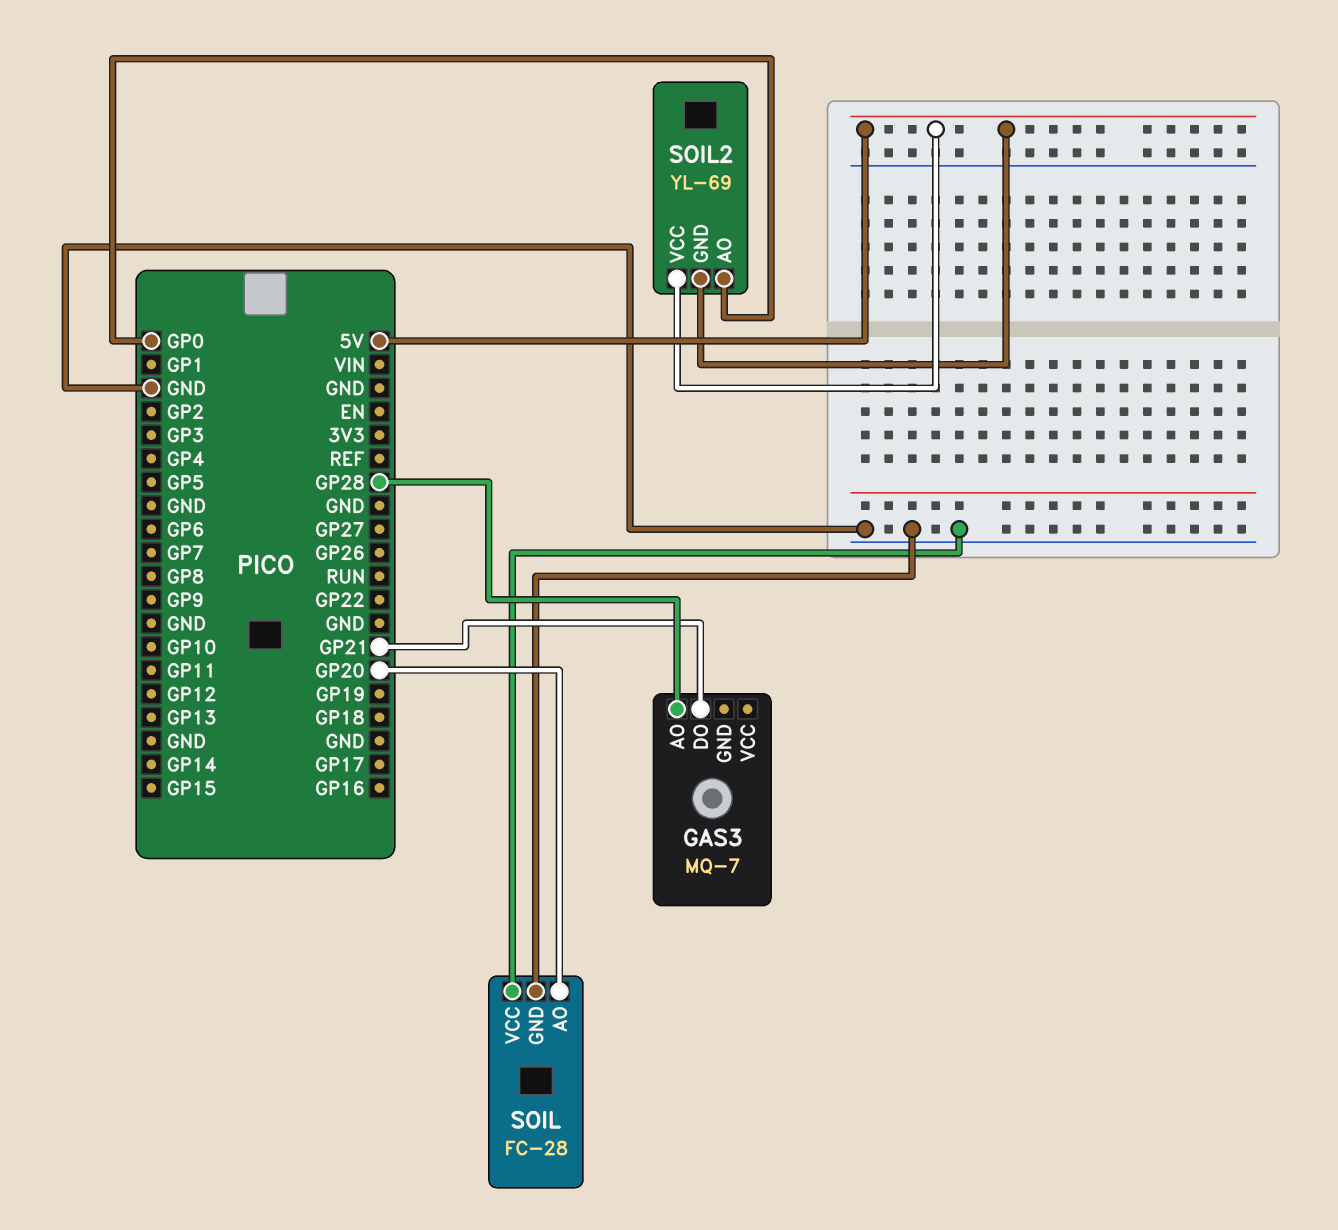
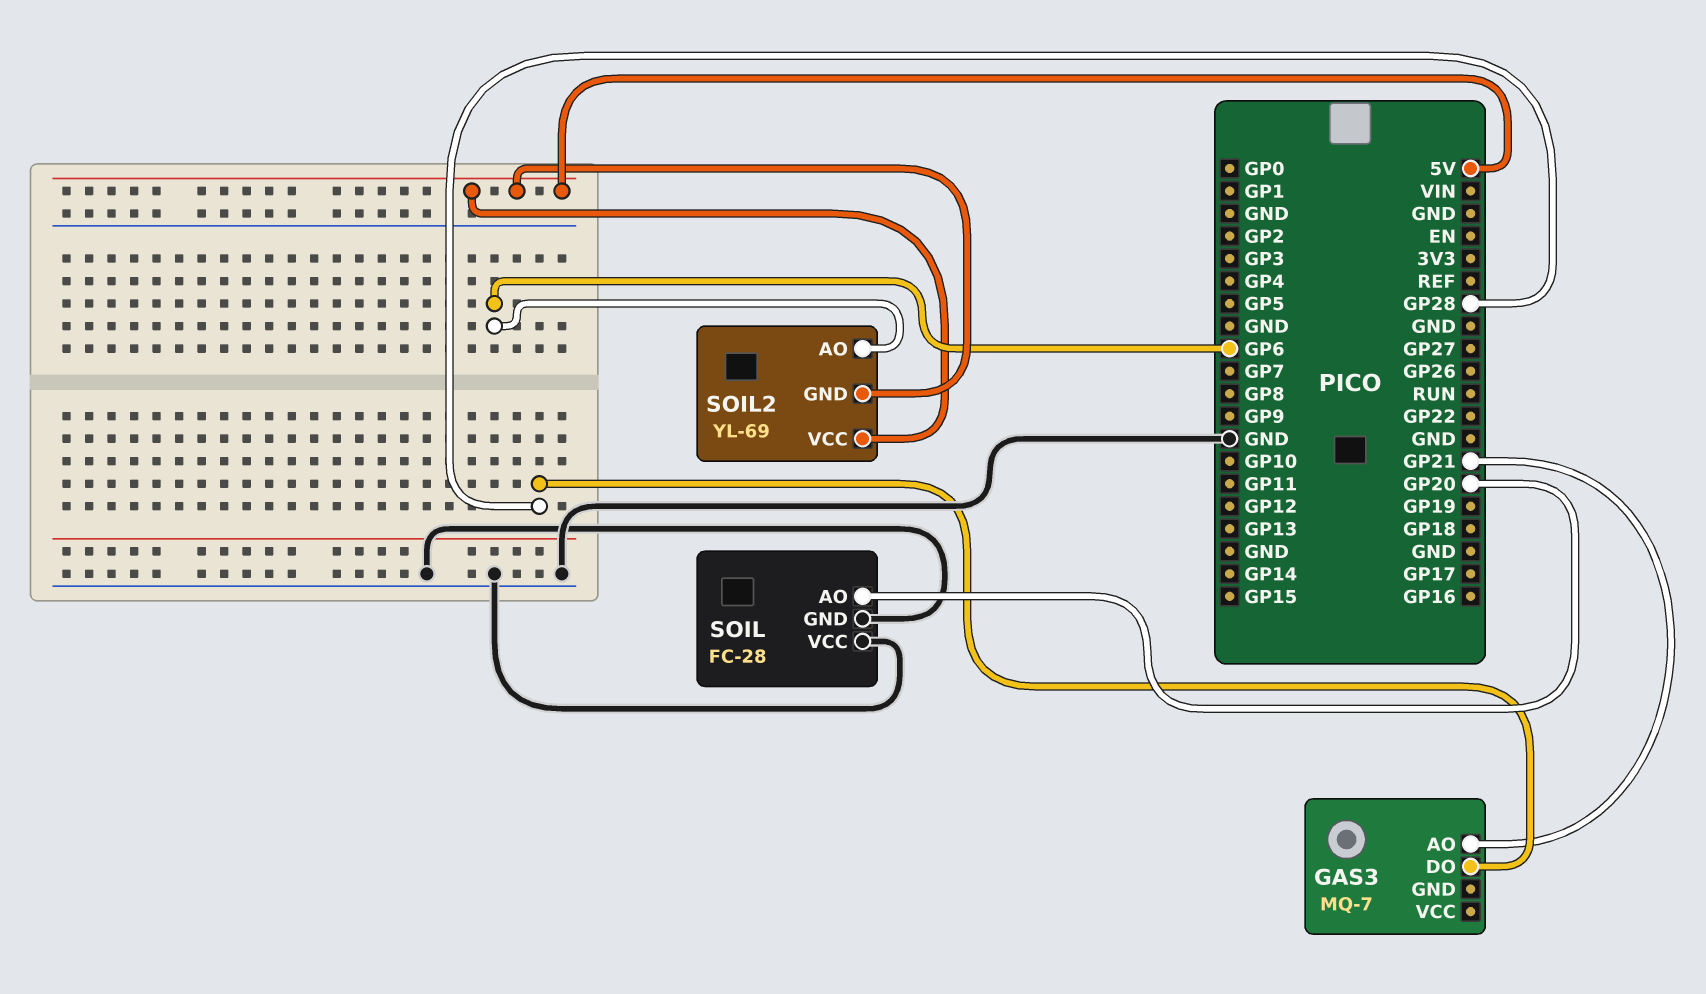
GAS3 pin AO: GP28 -> GP21
GAS3 pin DO: GP21 -> GP28
SOIL2 pin AO: GP0 -> GP6

